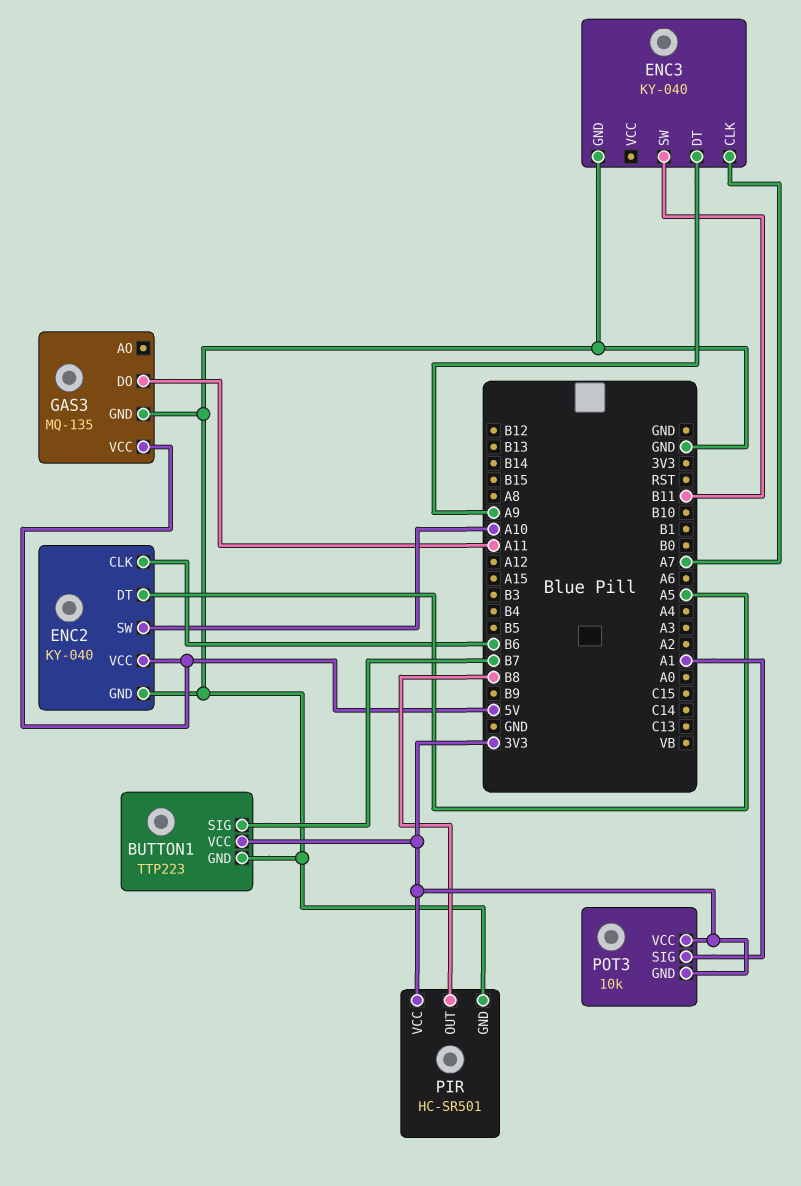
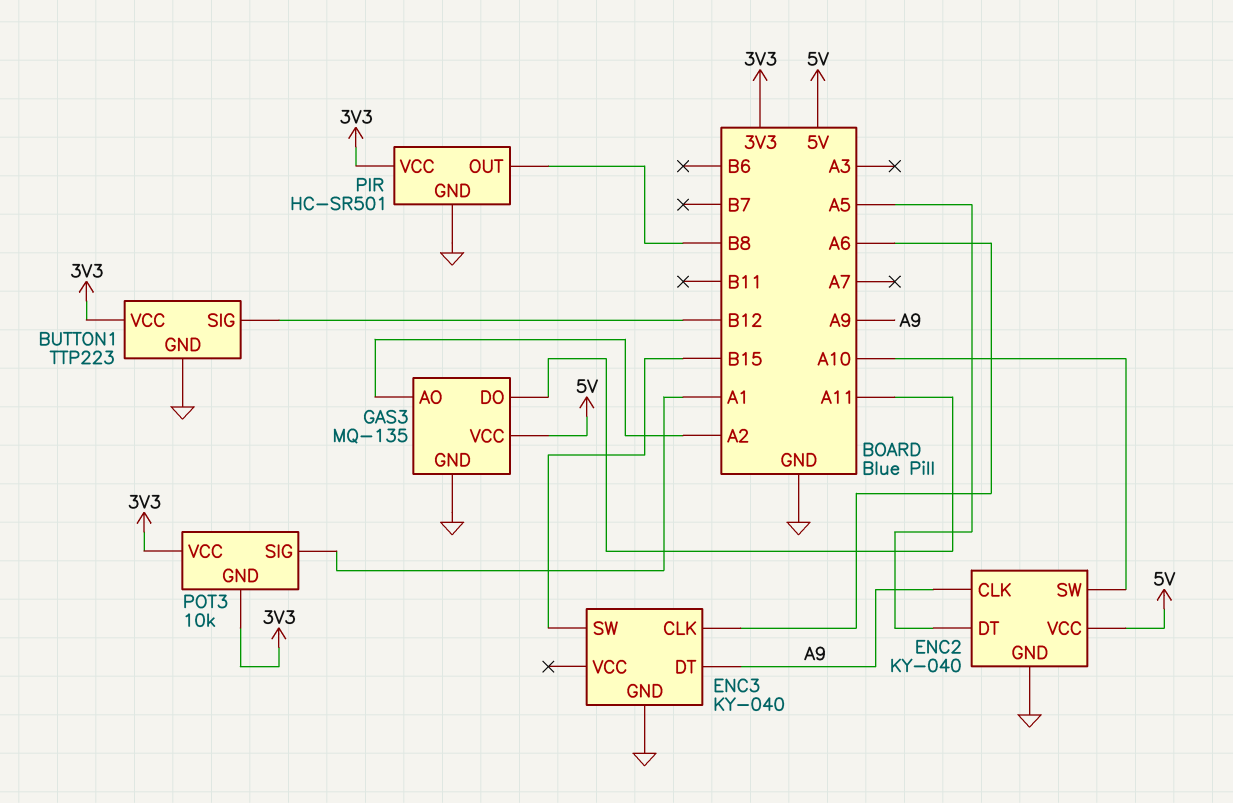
BUTTON1 pin SIG: B7 -> B12
ENC2 pin CLK: B6 -> A9
ENC3 pin CLK: A7 -> A6
ENC3 pin SW: B11 -> B15
GAS3 pin AO: none -> A2

